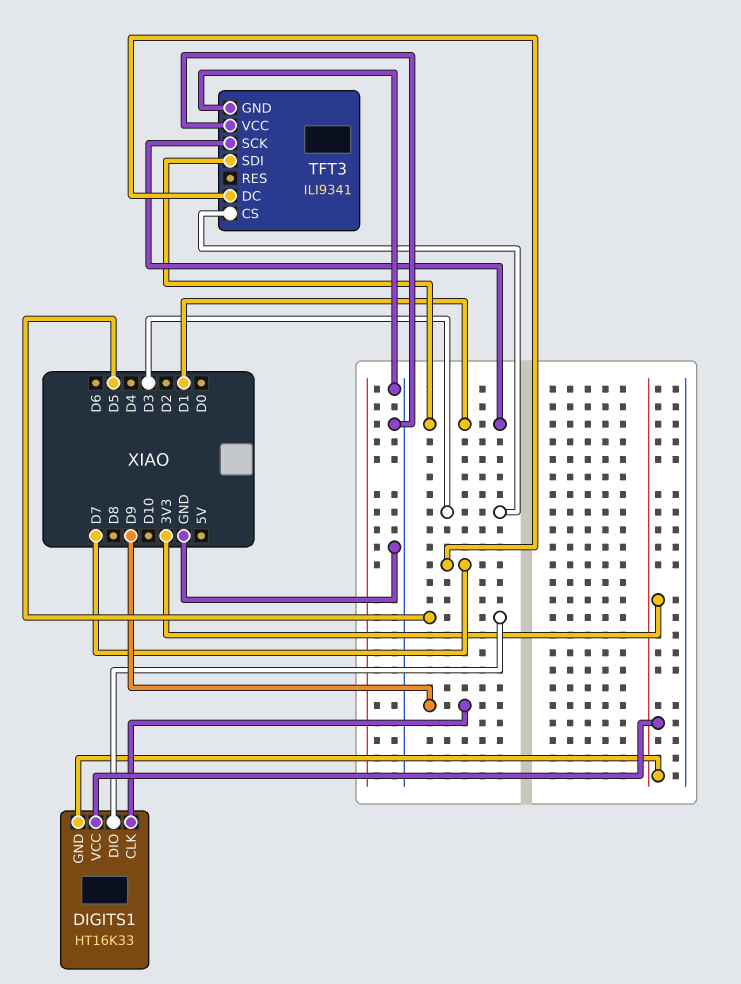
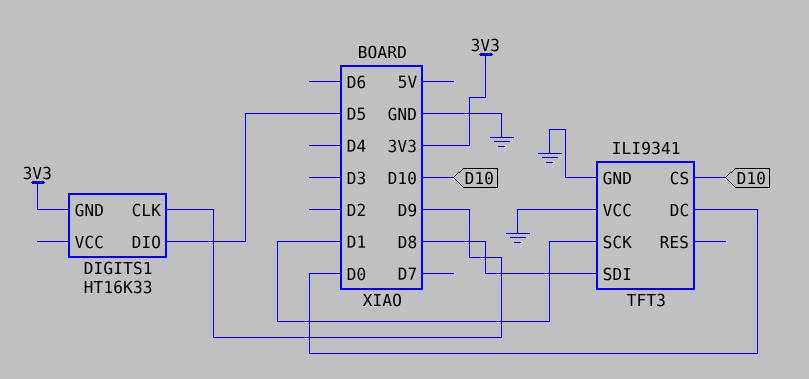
DIGITS1 pin VCC: 3V3 -> none
TFT3 pin CS: D3 -> D10
TFT3 pin DC: D7 -> D0
TFT3 pin SDI: D1 -> D8

